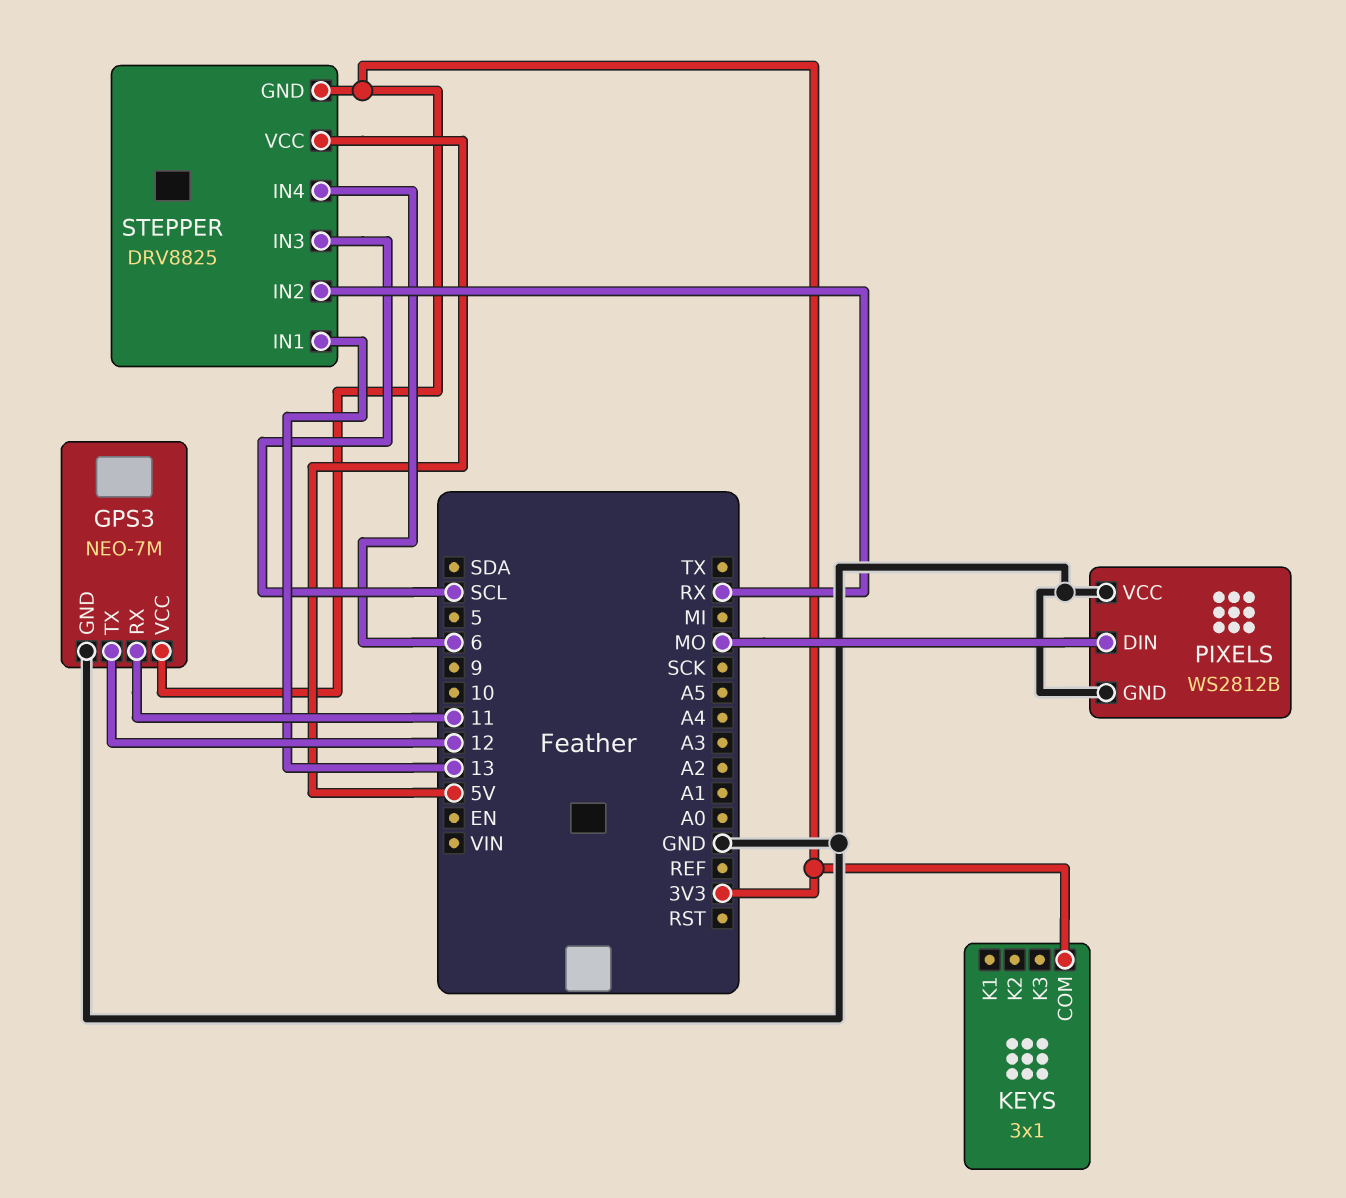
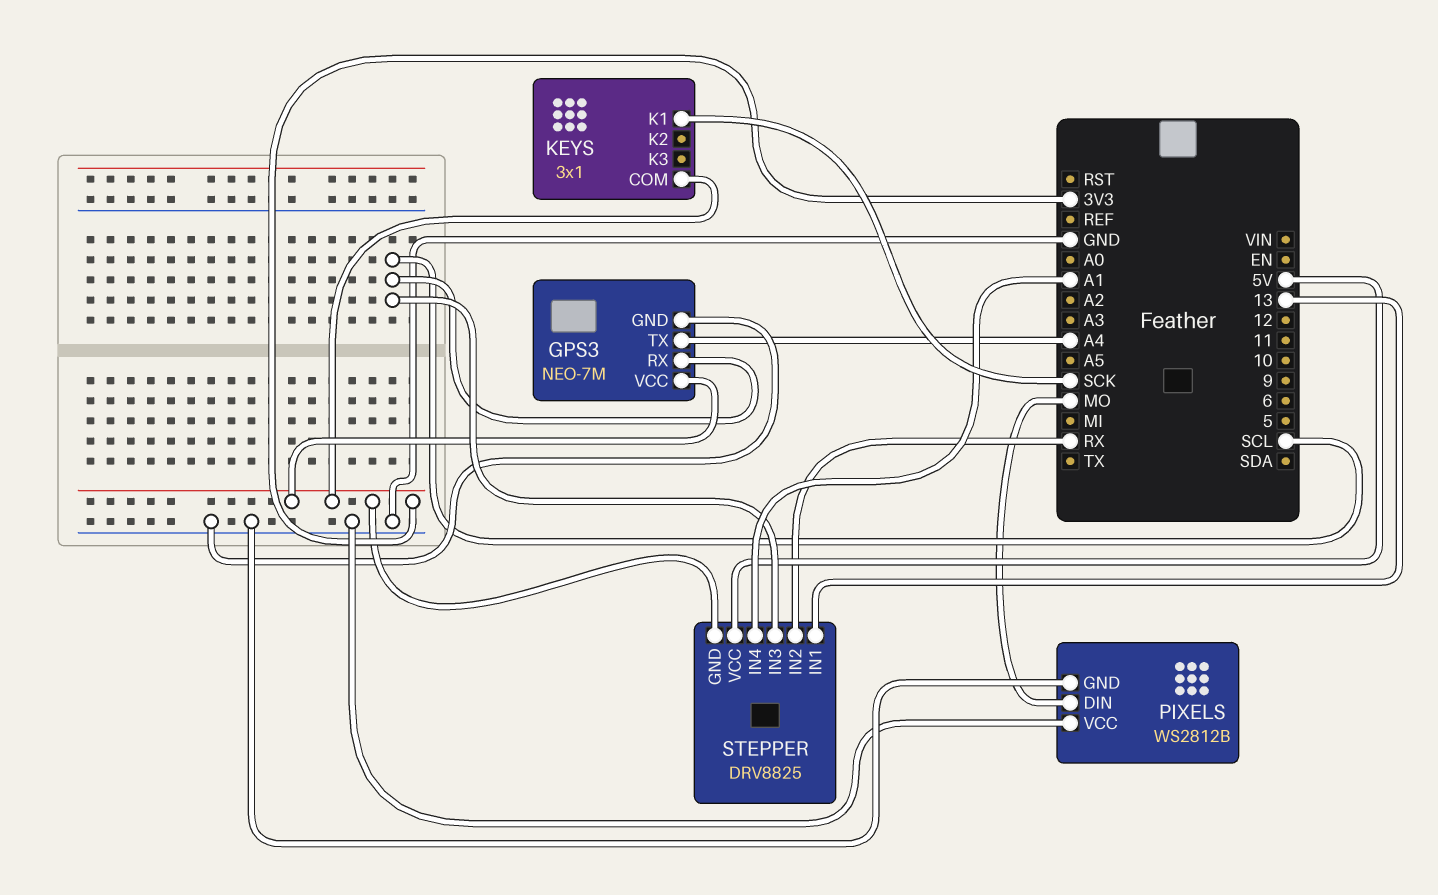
GPS3 pin RX: 11 -> SCL
GPS3 pin TX: 12 -> A4
KEYS pin K1: none -> SCK
STEPPER pin IN4: 6 -> A1

